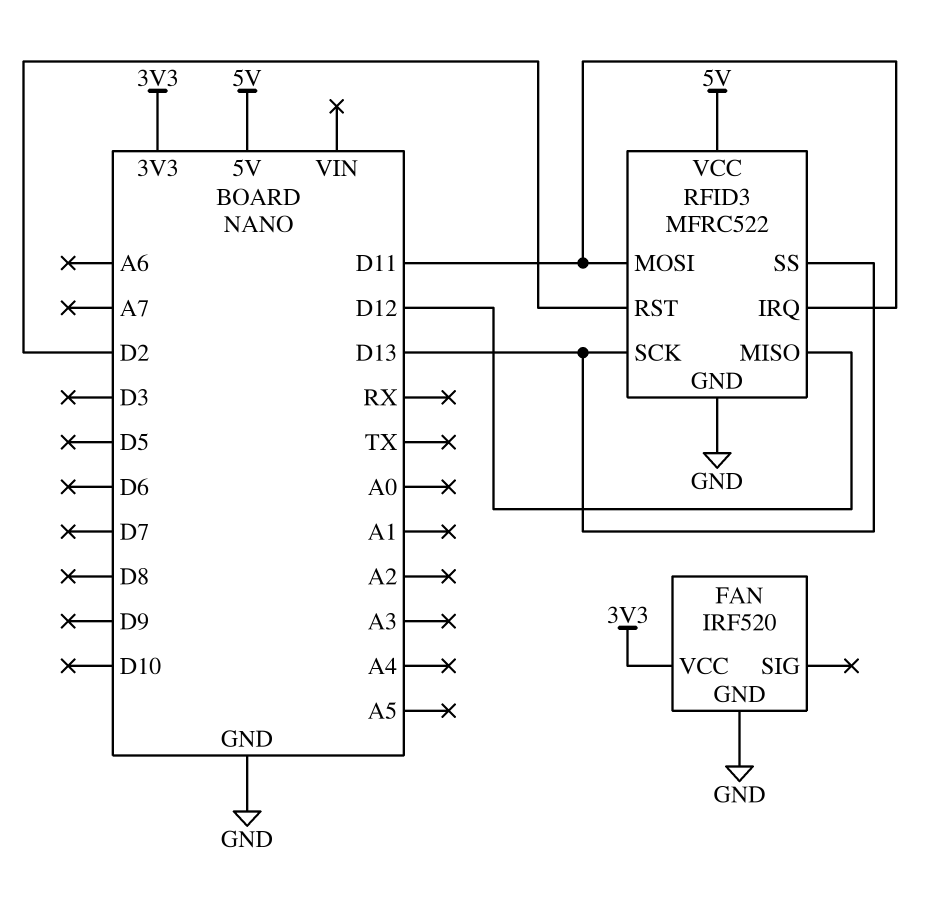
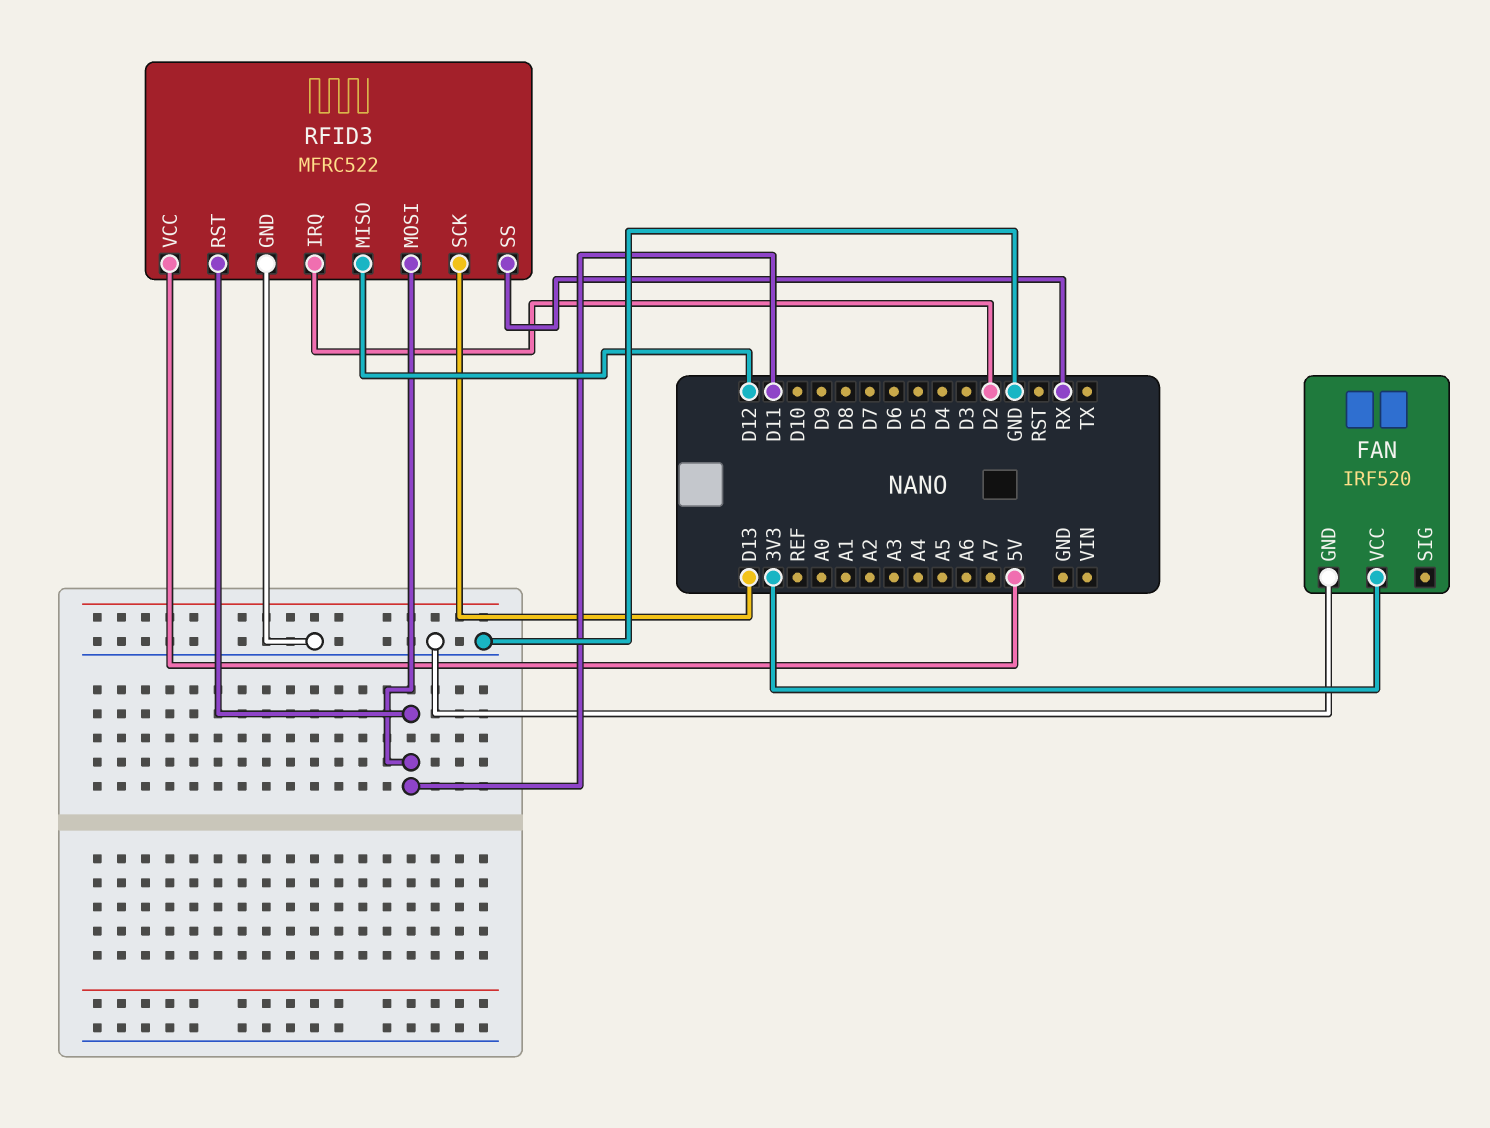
RFID3 pin IRQ: D11 -> D2
RFID3 pin RST: D2 -> D11
RFID3 pin SS: D13 -> RX

